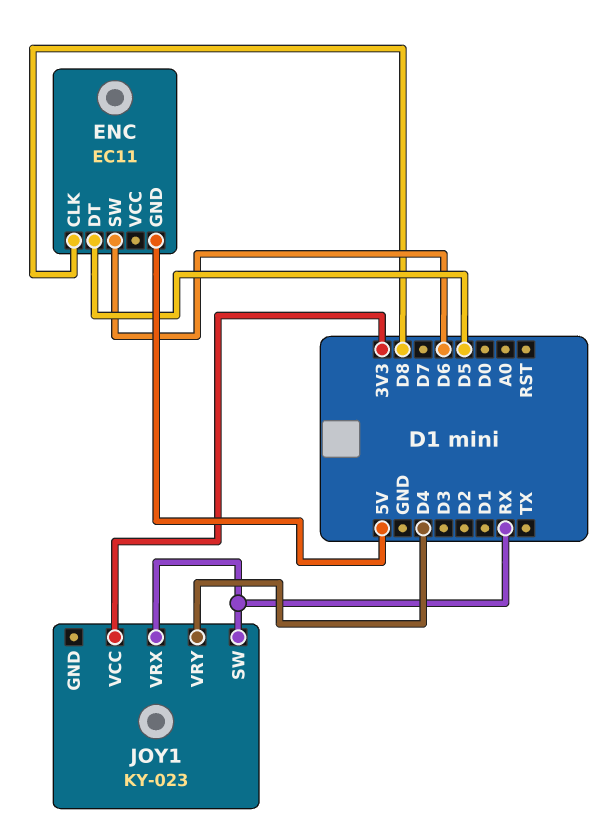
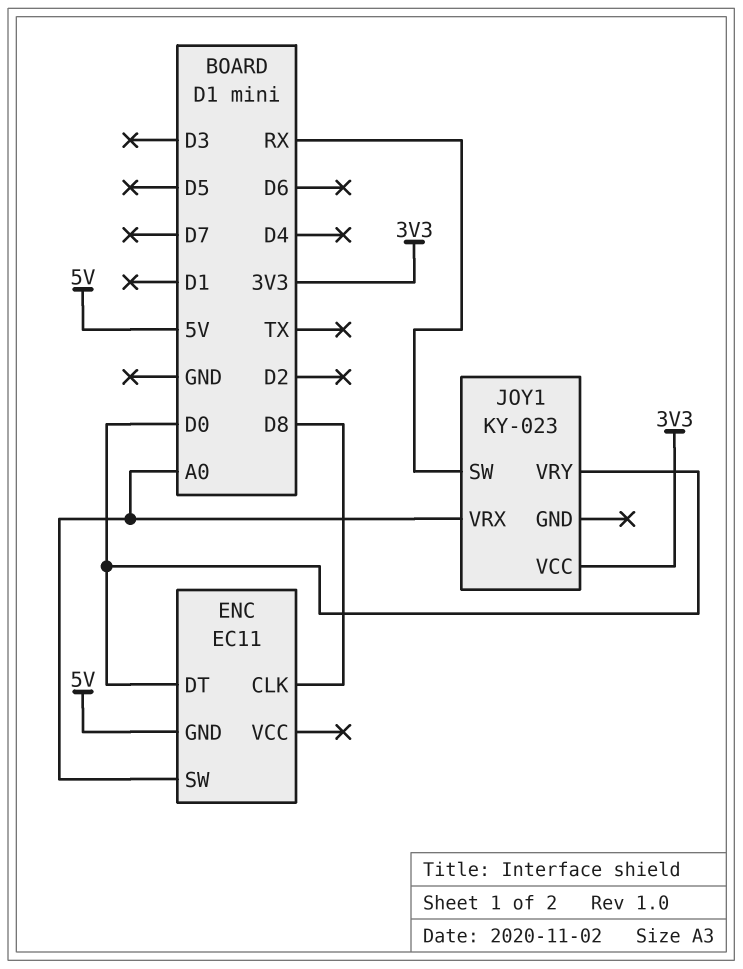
ENC pin DT: D5 -> D0
ENC pin SW: D6 -> A0
JOY1 pin VRX: RX -> A0
JOY1 pin VRY: D4 -> D0

